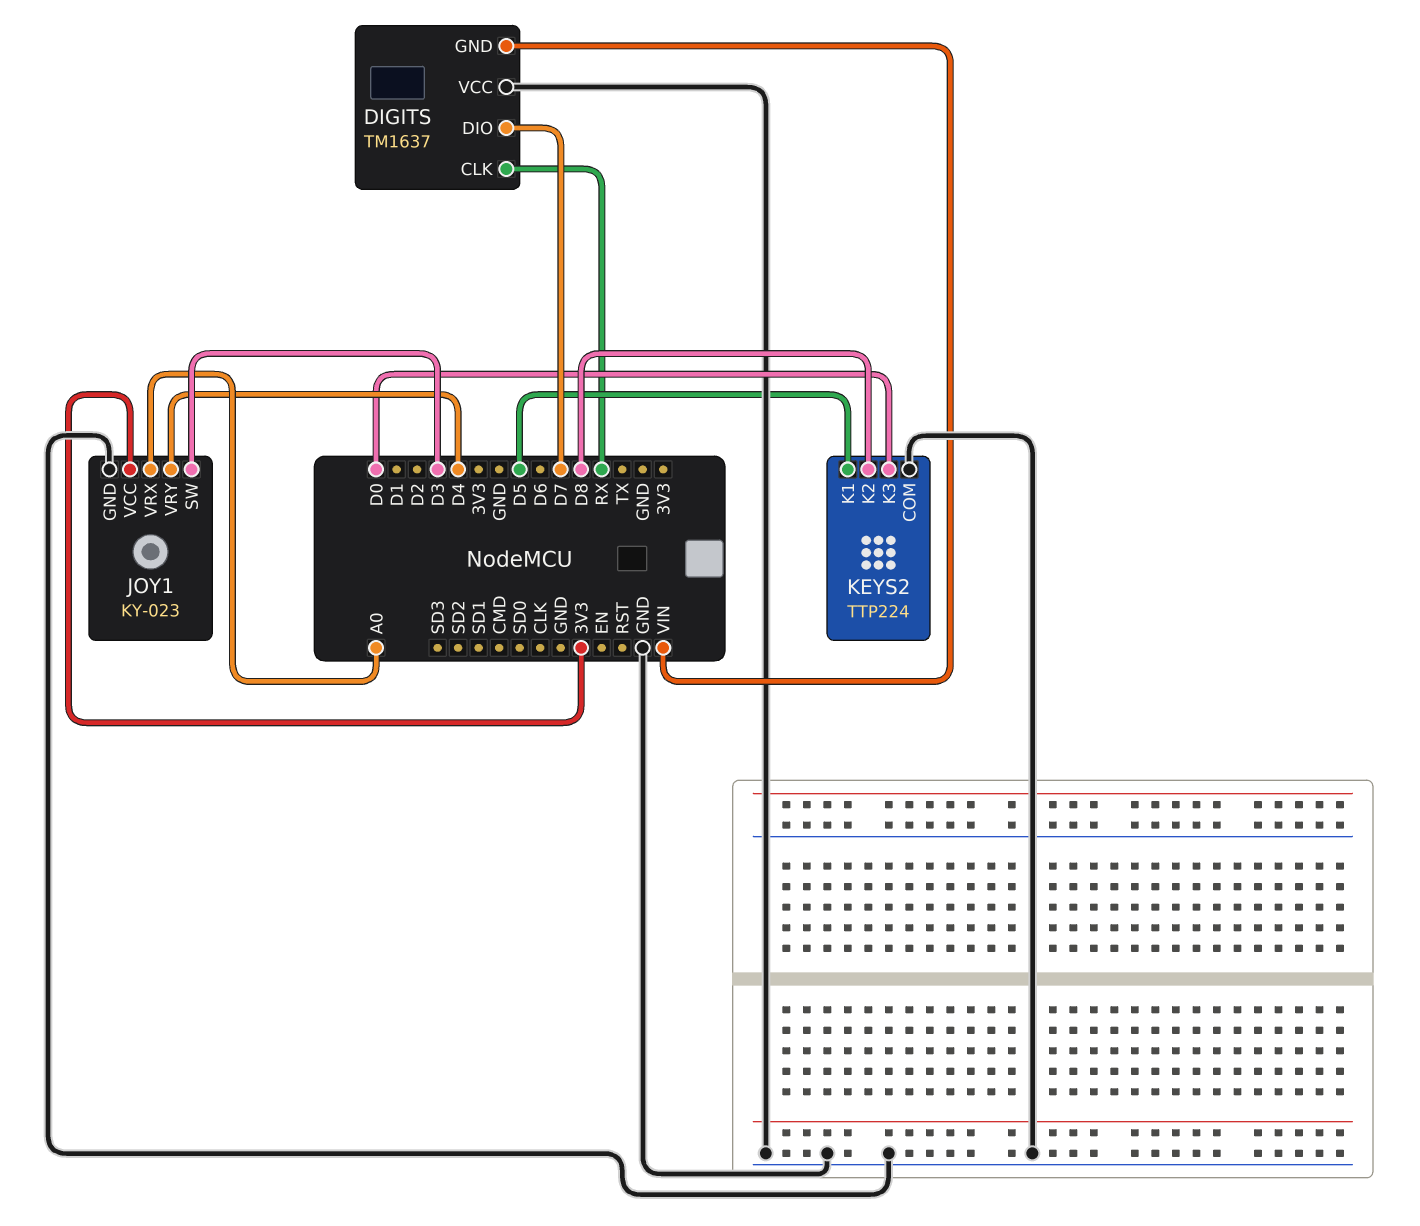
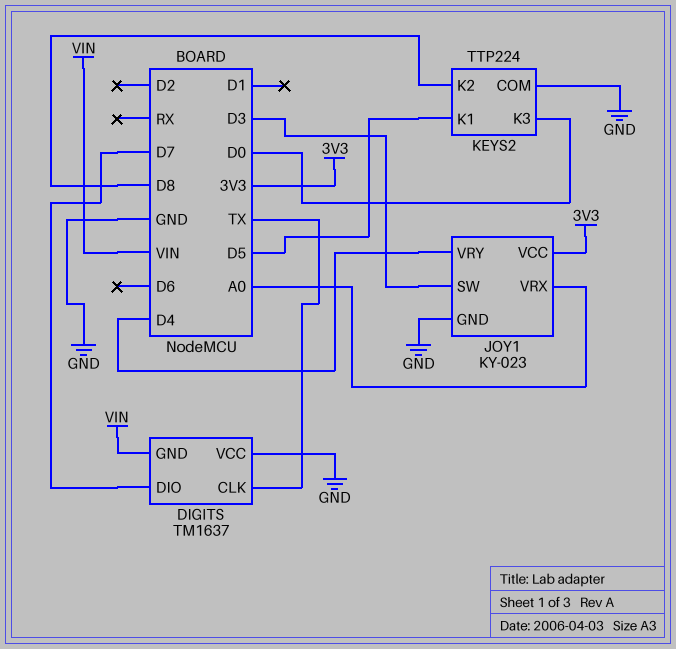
DIGITS pin CLK: RX -> TX

